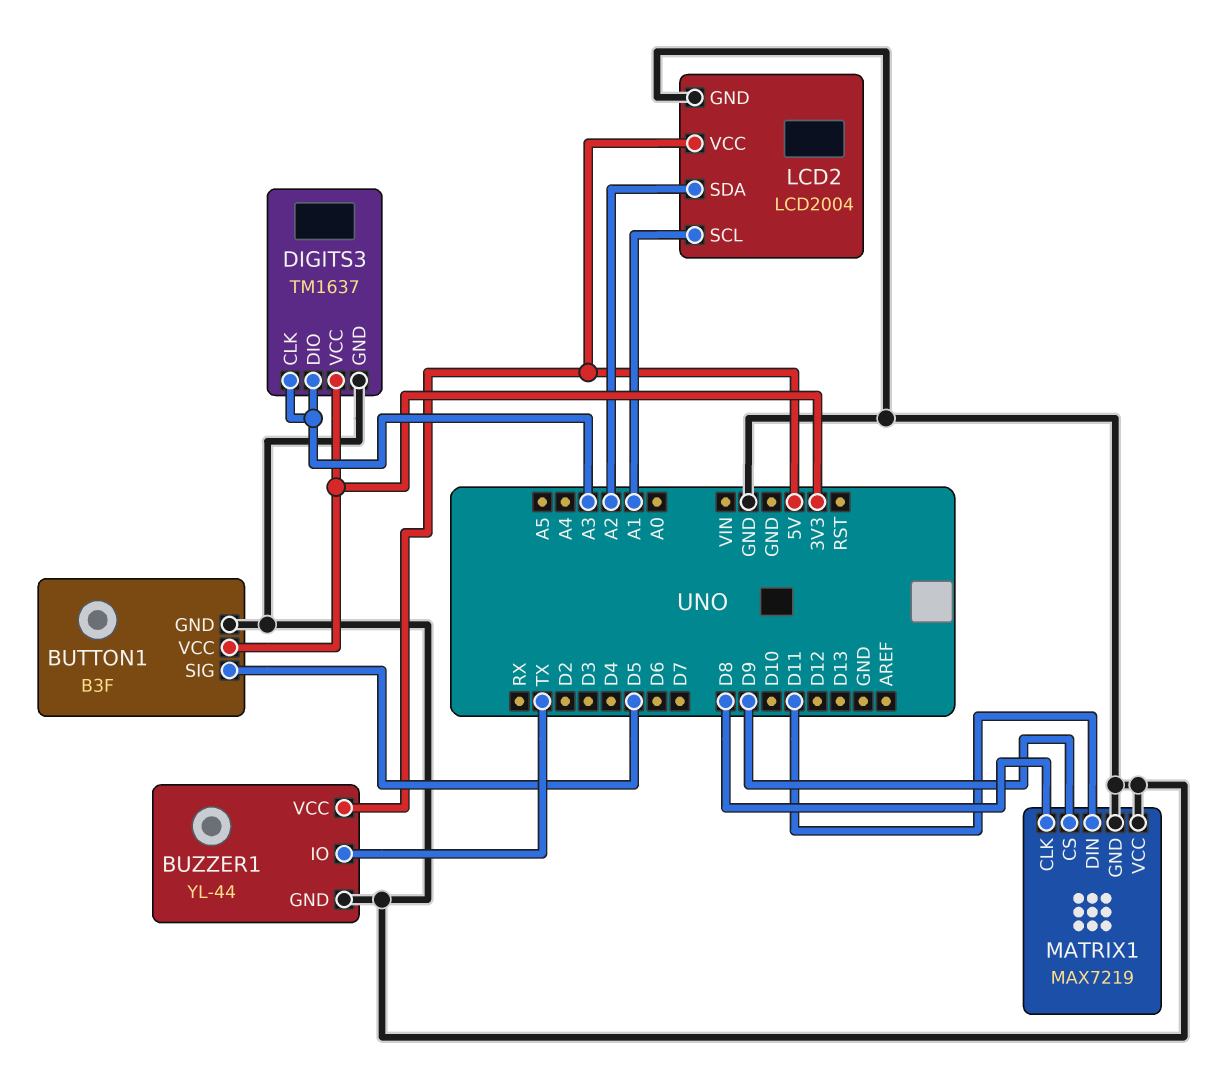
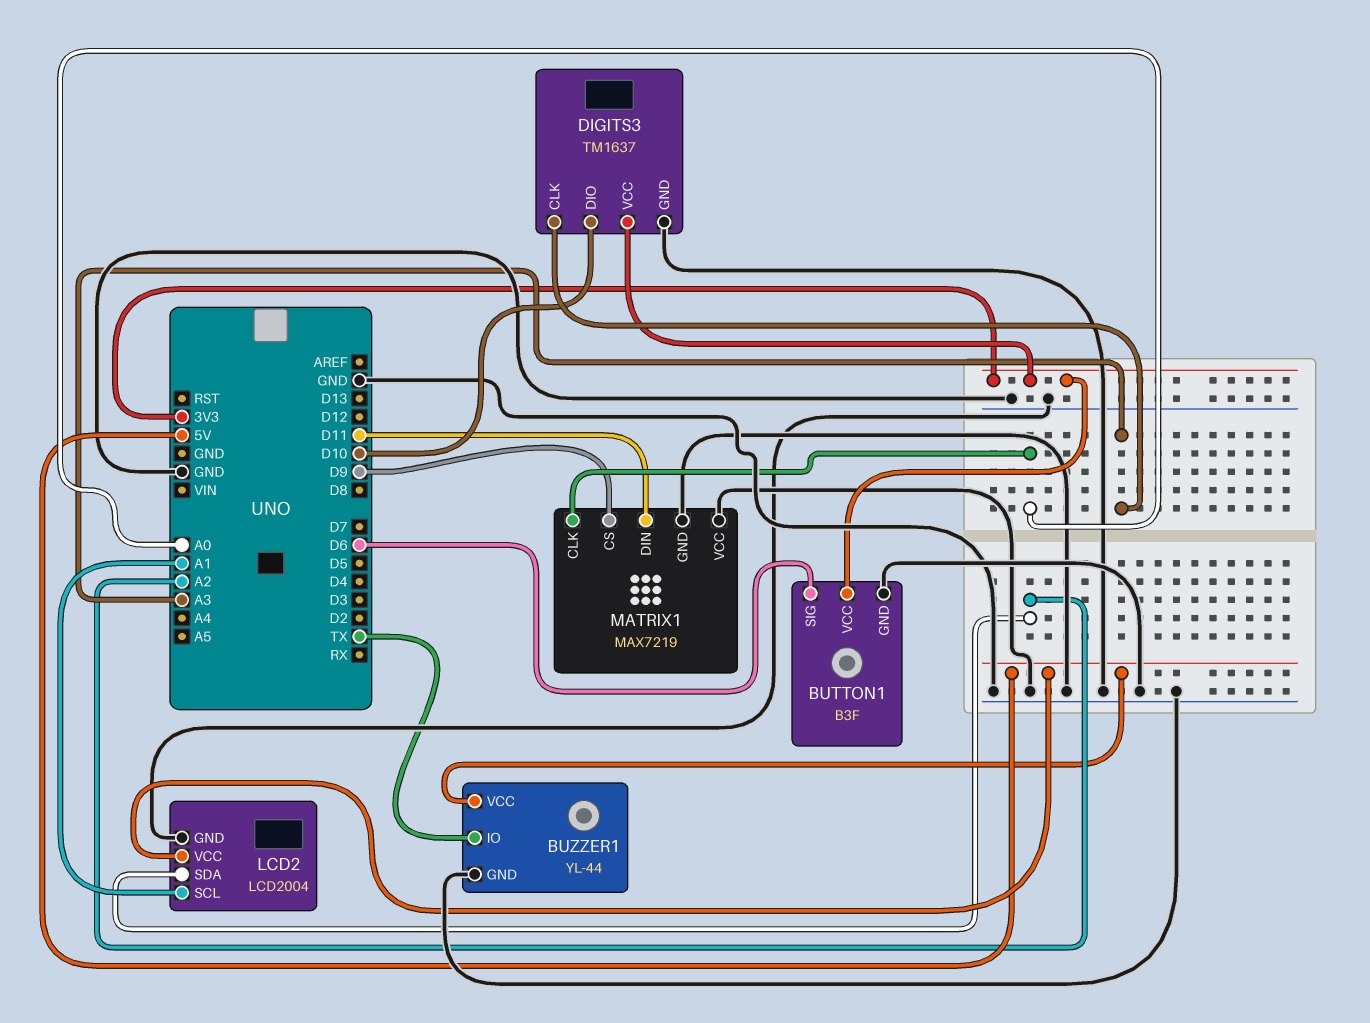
BUTTON1 pin SIG: D5 -> D6
DIGITS3 pin DIO: A3 -> D10
MATRIX1 pin CLK: D8 -> A0

